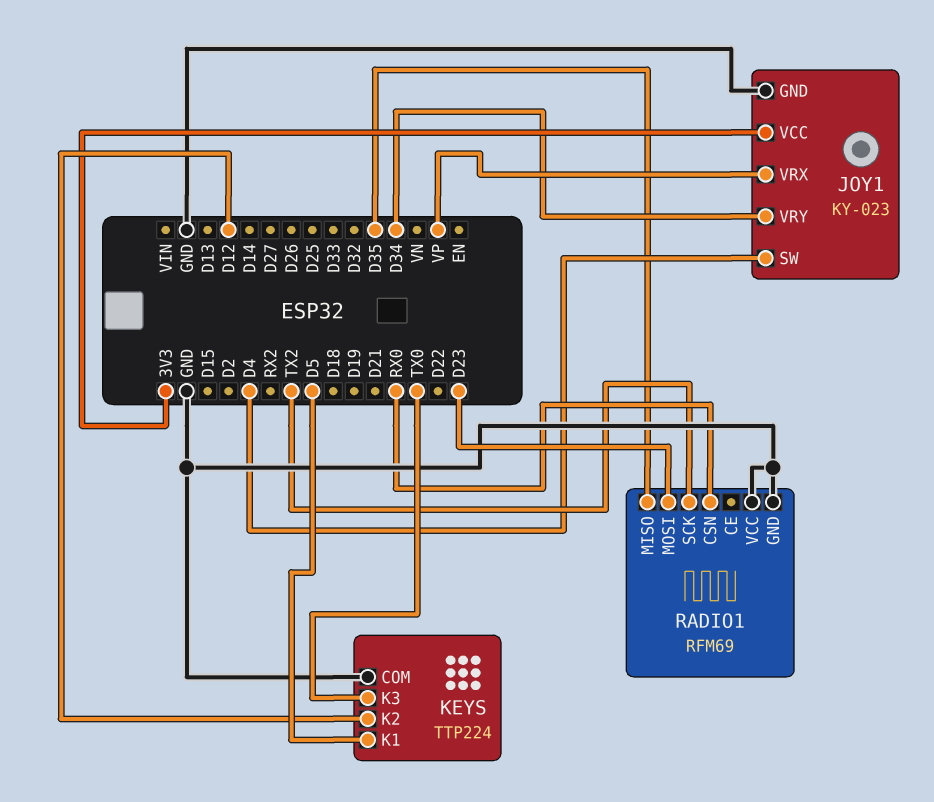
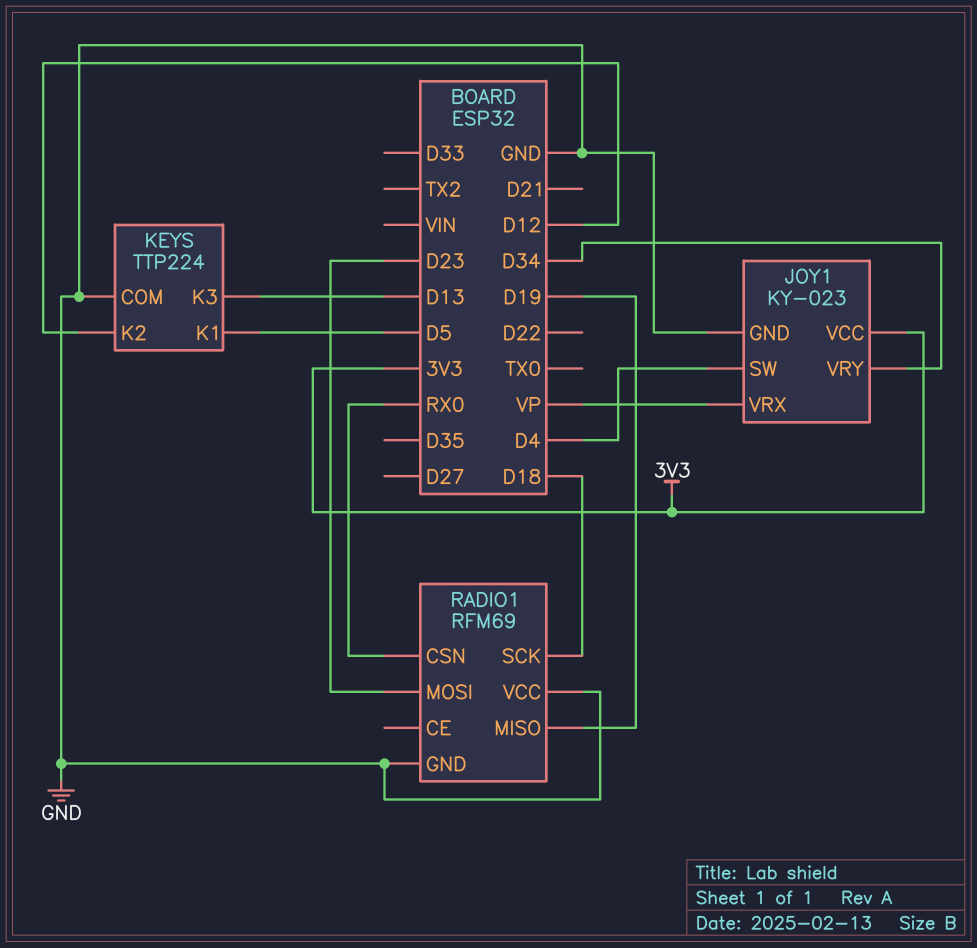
KEYS pin K3: TX0 -> D13
RADIO1 pin MISO: D35 -> D19
RADIO1 pin SCK: TX2 -> D18

